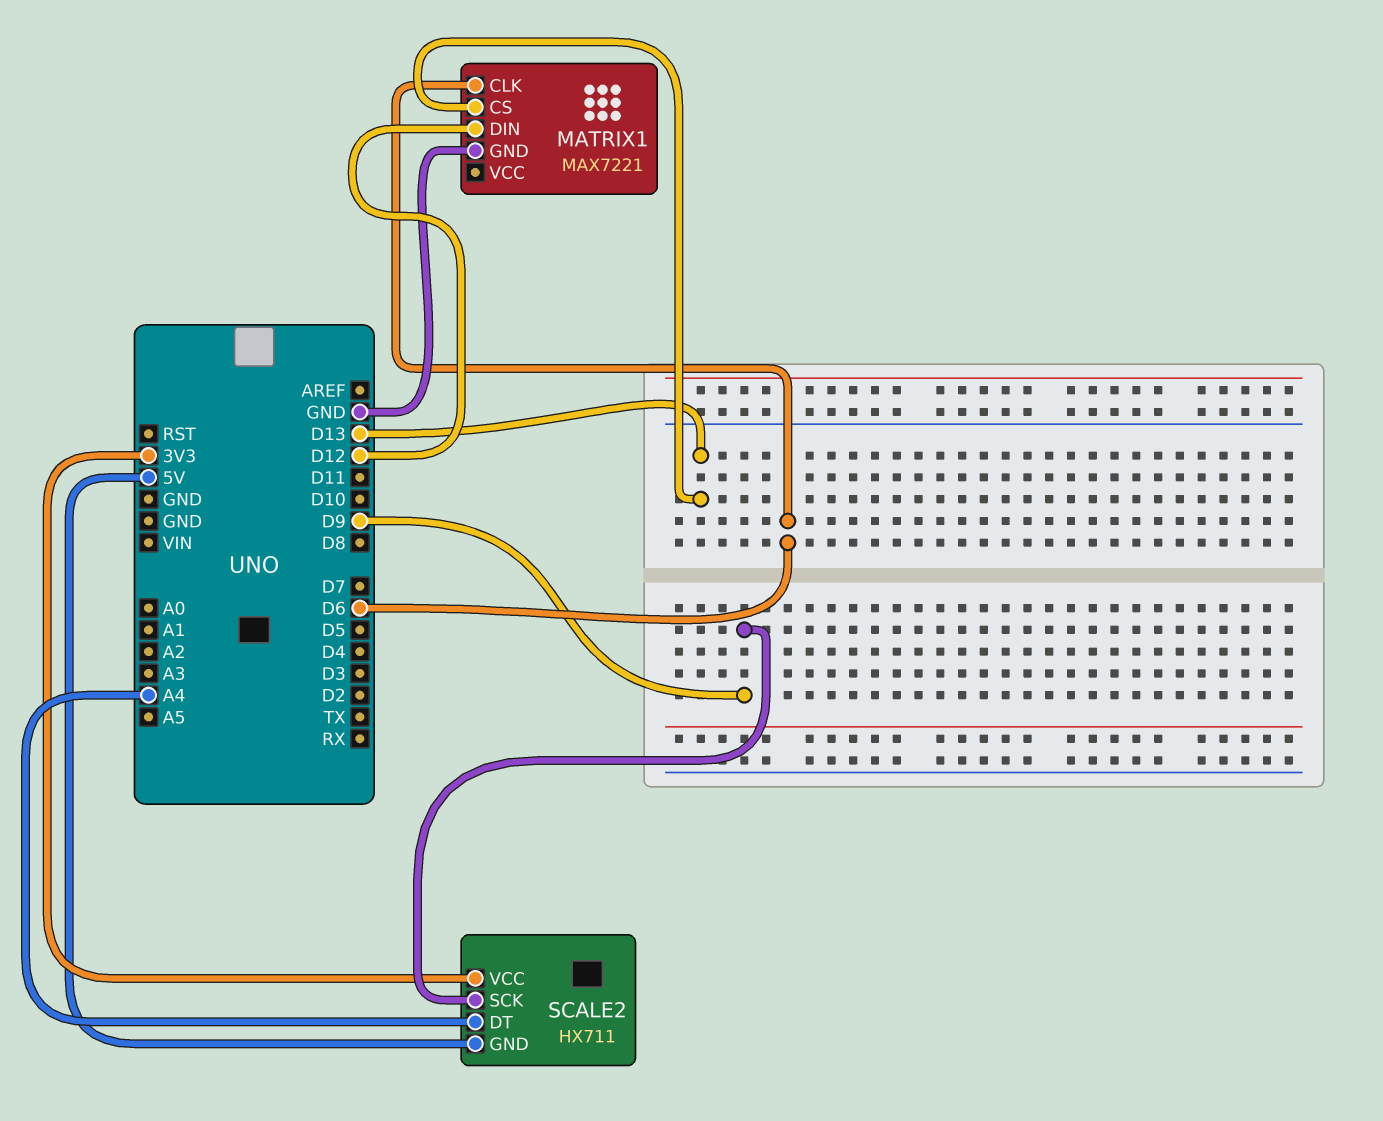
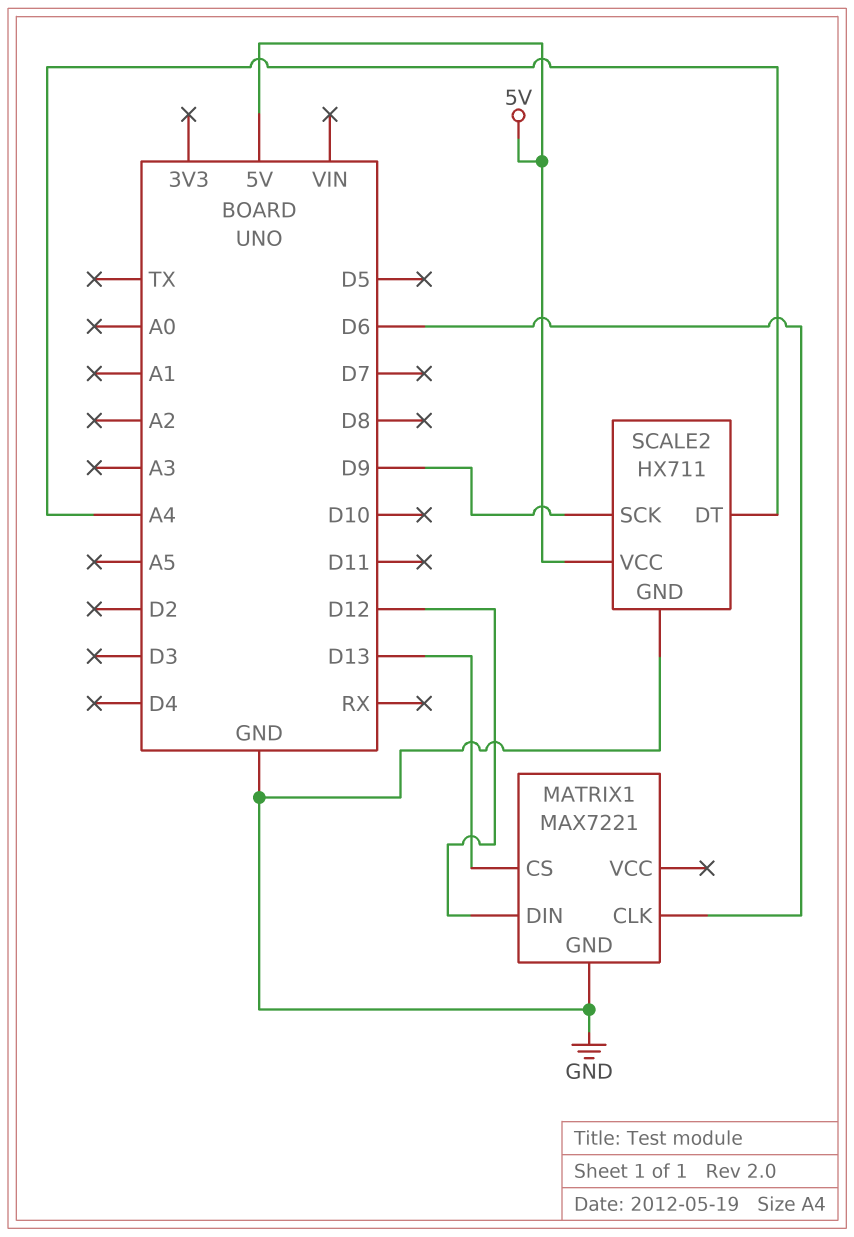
SCALE2 pin GND: 5V -> GND
SCALE2 pin VCC: 3V3 -> 5V

